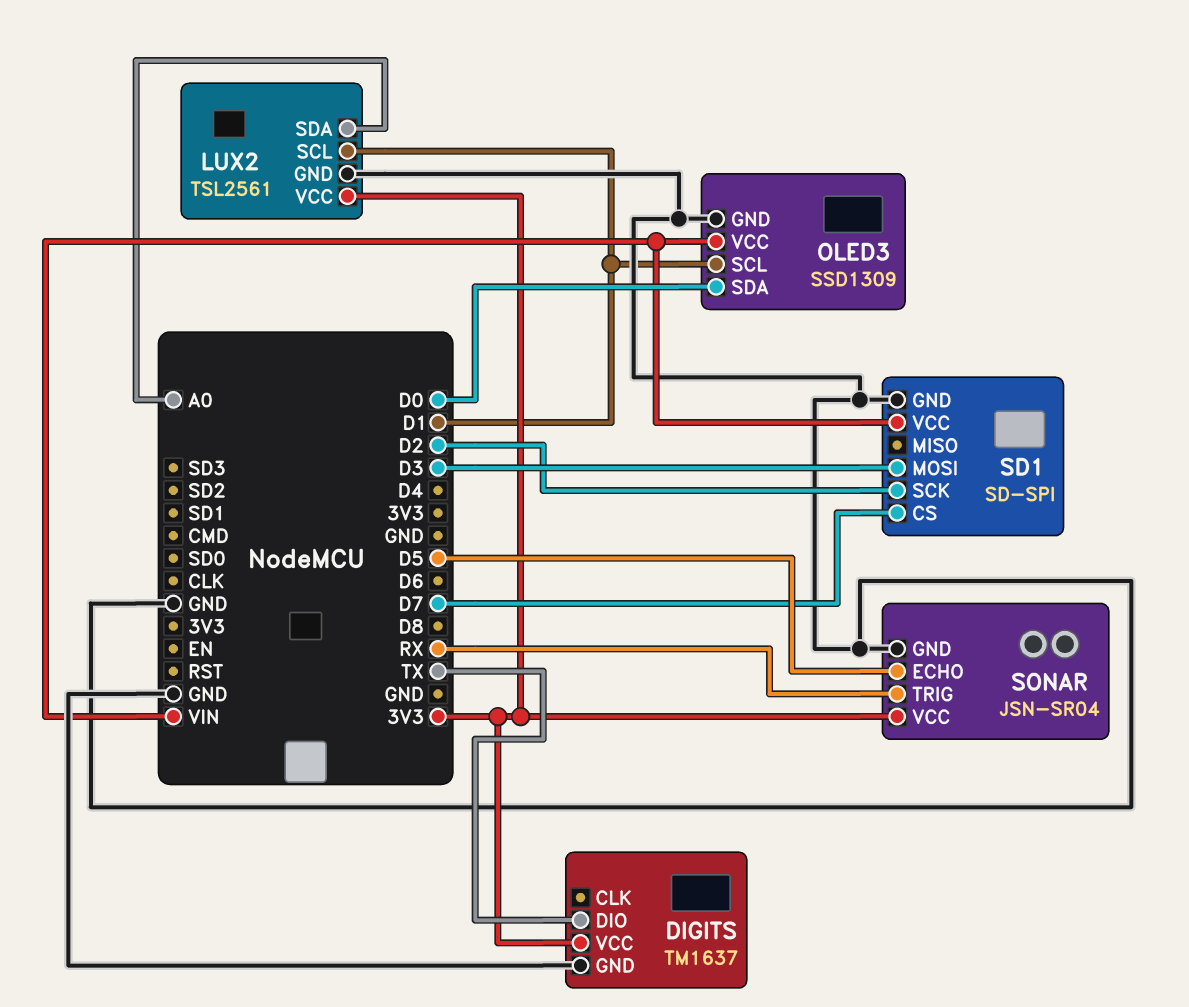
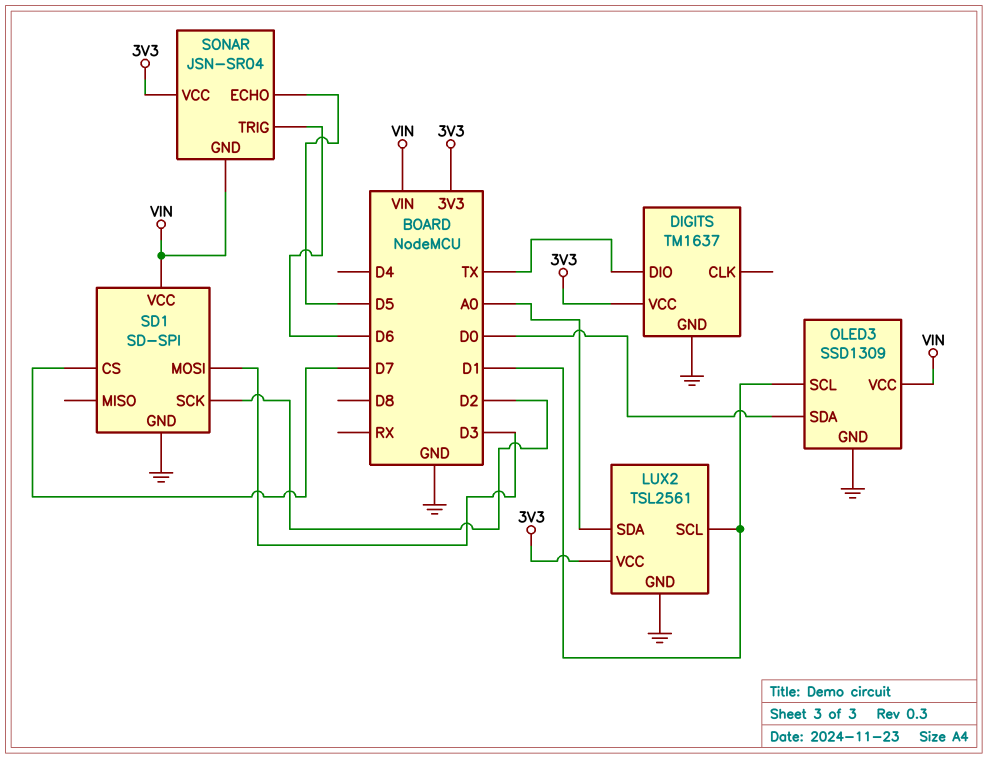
SONAR pin GND: GND -> VIN
SONAR pin TRIG: RX -> D6

